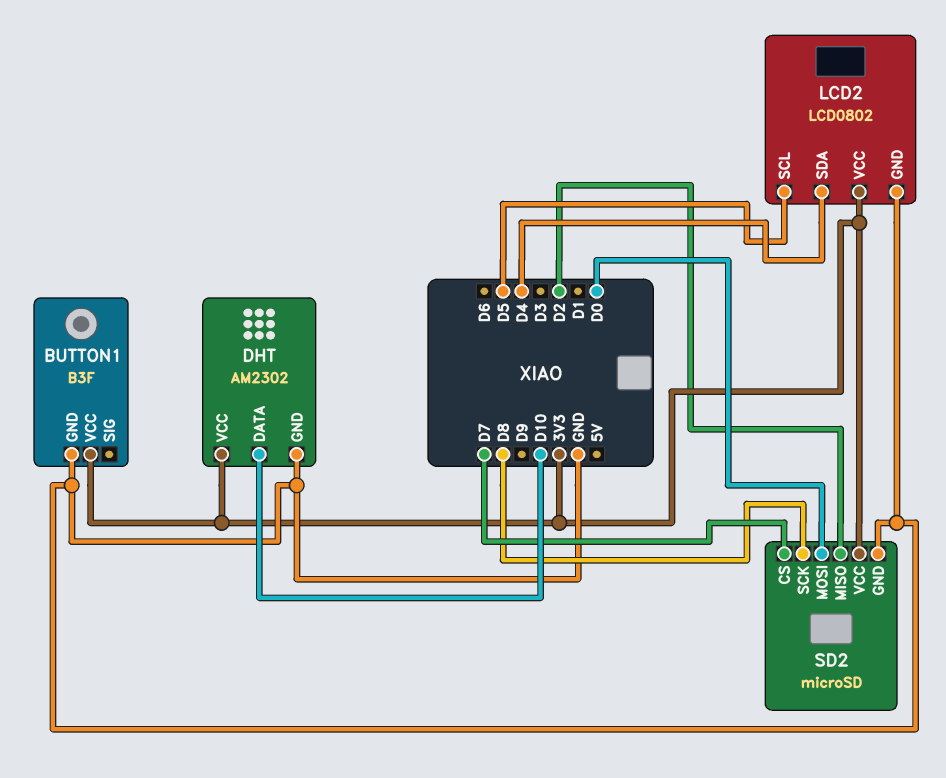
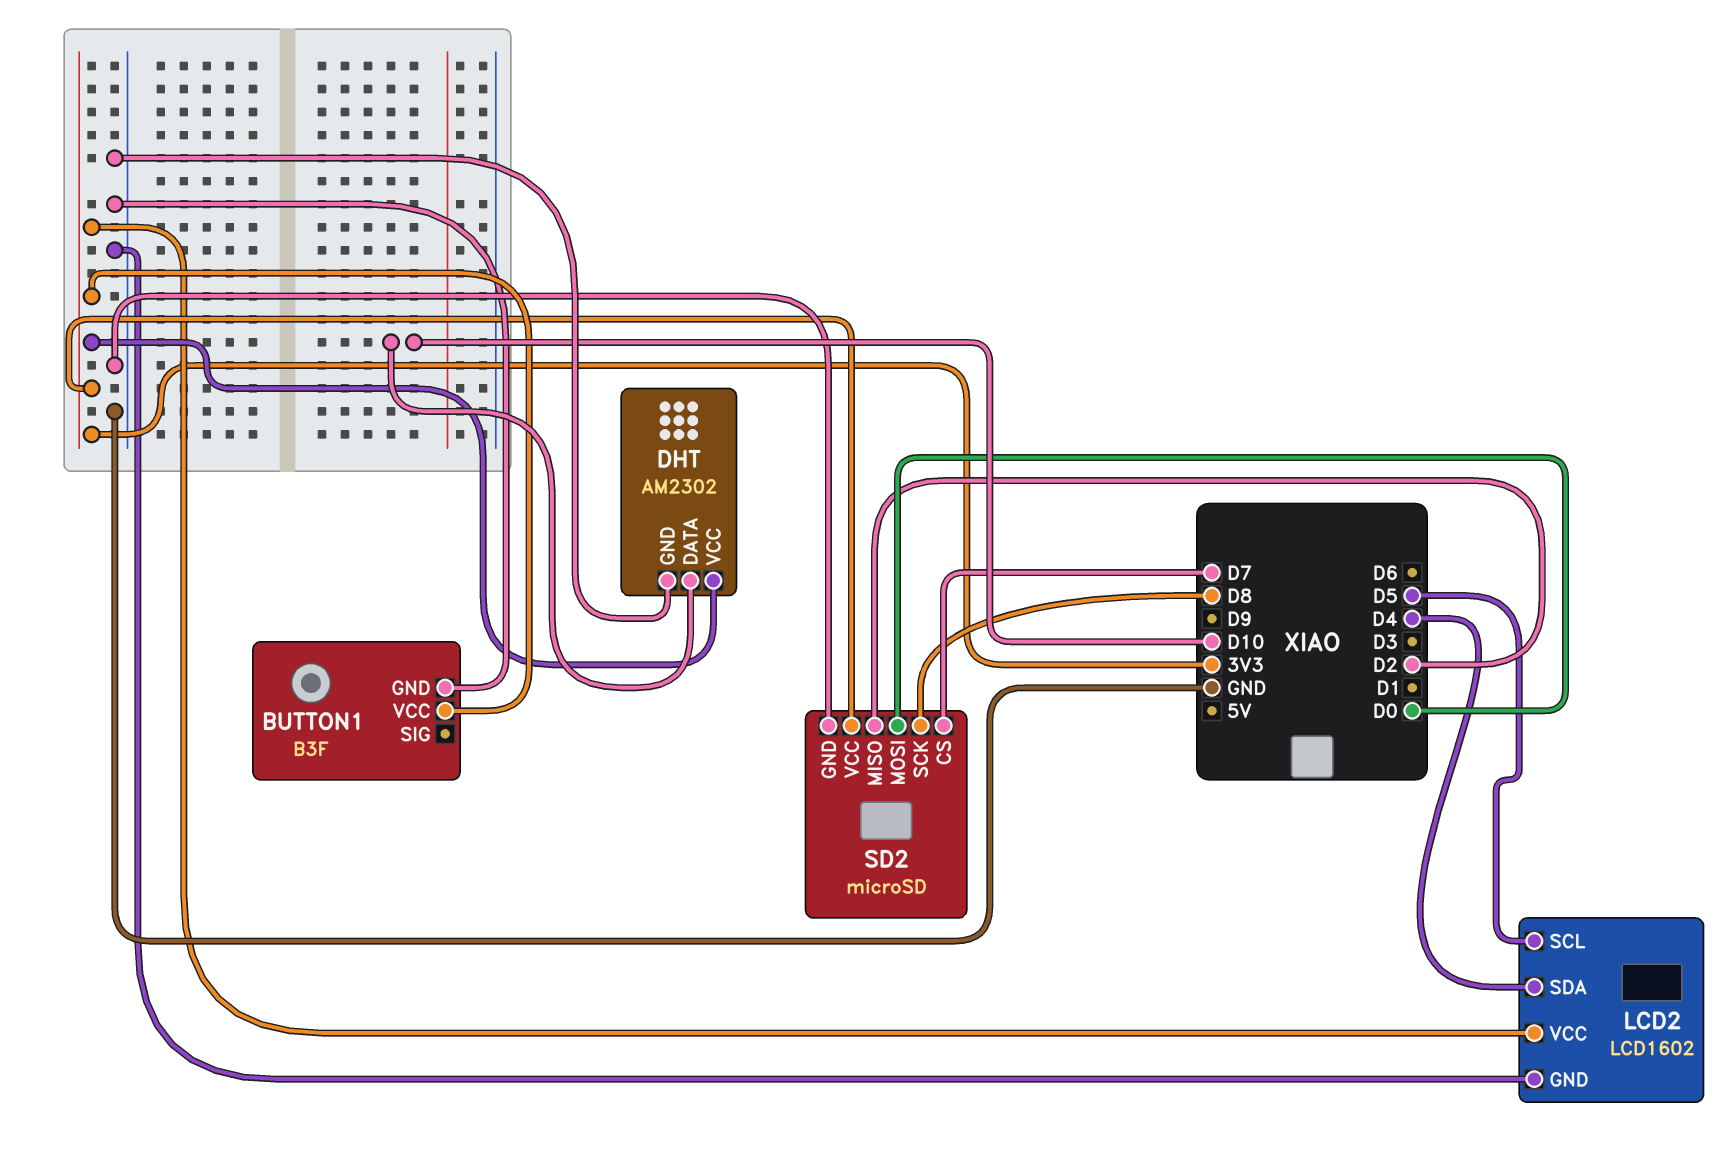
LCD2: LCD0802 -> LCD1602

